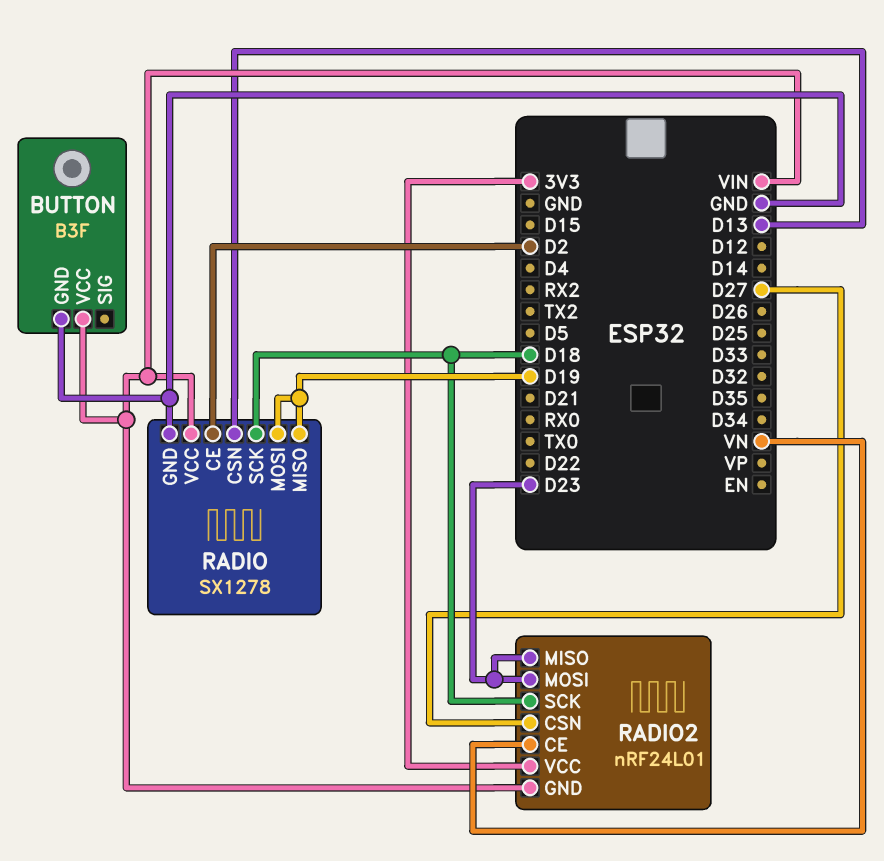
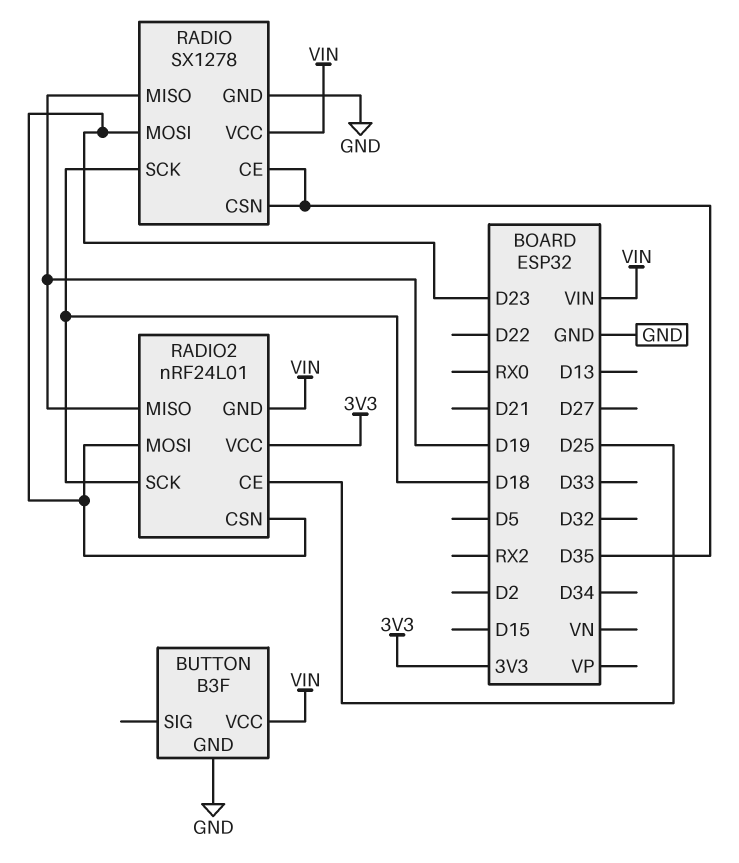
RADIO pin CE: D2 -> D35
RADIO pin CSN: D13 -> D35
RADIO pin MOSI: D19 -> D23
RADIO2 pin CE: VN -> D25
RADIO2 pin CSN: D27 -> D23
RADIO2 pin MISO: D23 -> D19

